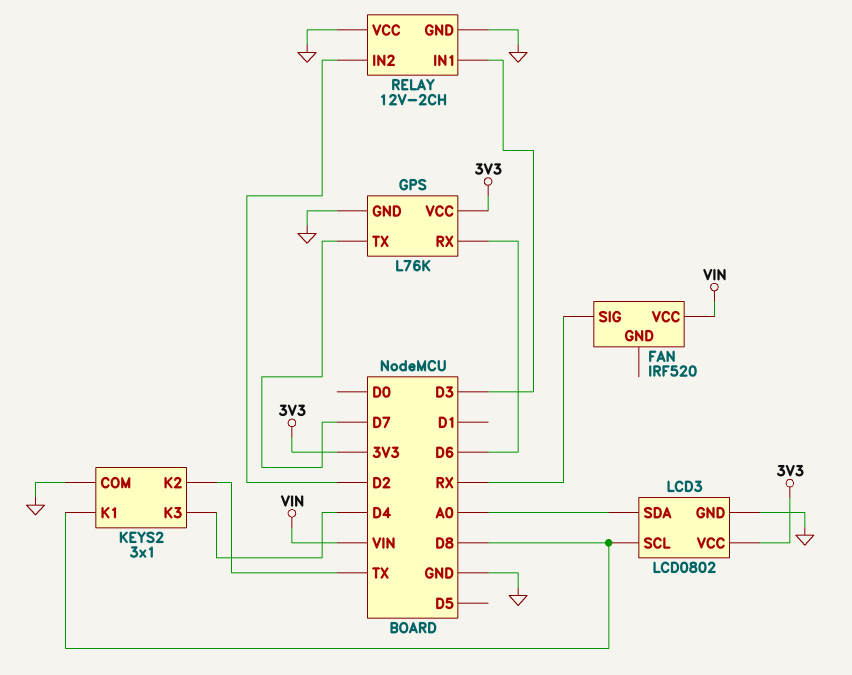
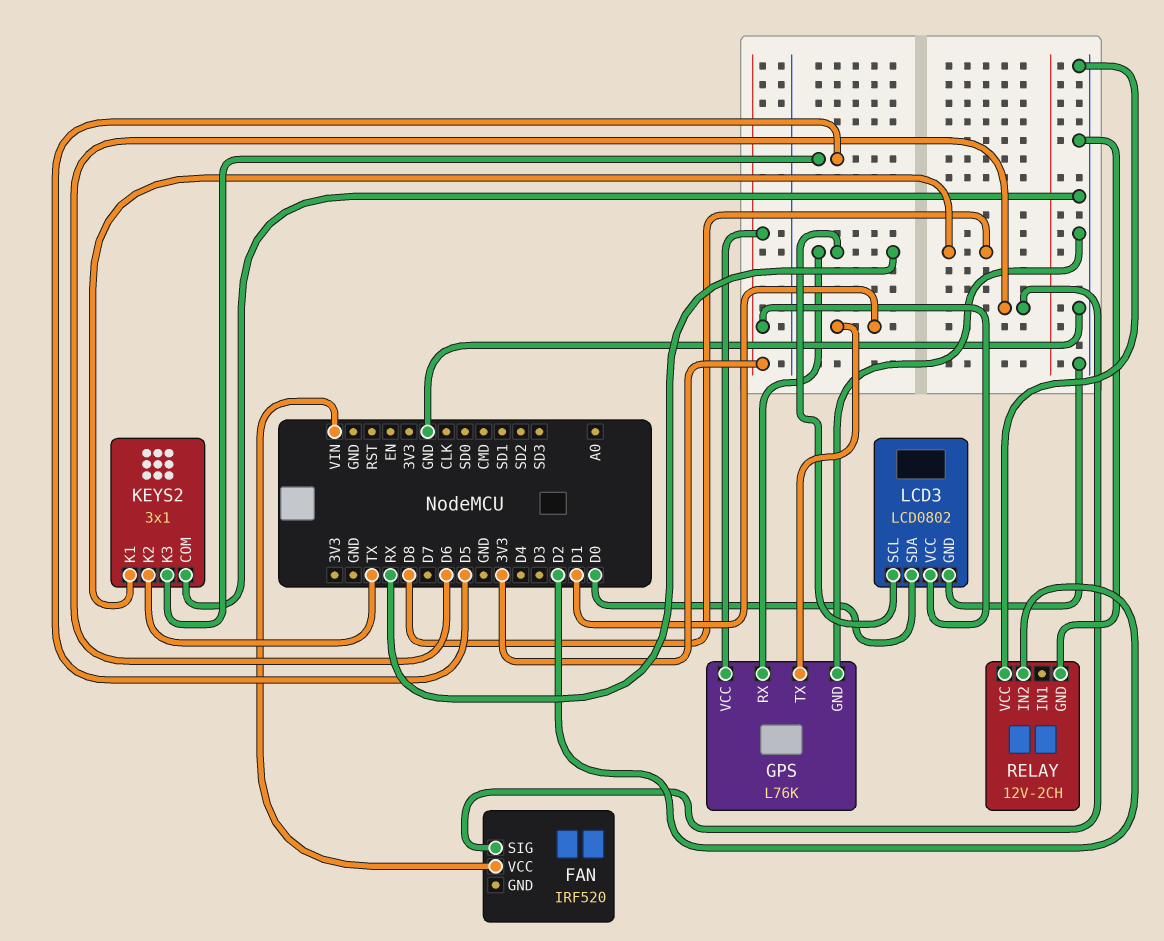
FAN pin SIG: RX -> D6
GPS pin RX: D6 -> RX
GPS pin TX: D7 -> D1
KEYS2 pin K3: D4 -> D5
LCD3 pin SCL: D8 -> RX
LCD3 pin SDA: A0 -> D0
RELAY pin IN1: D3 -> none

